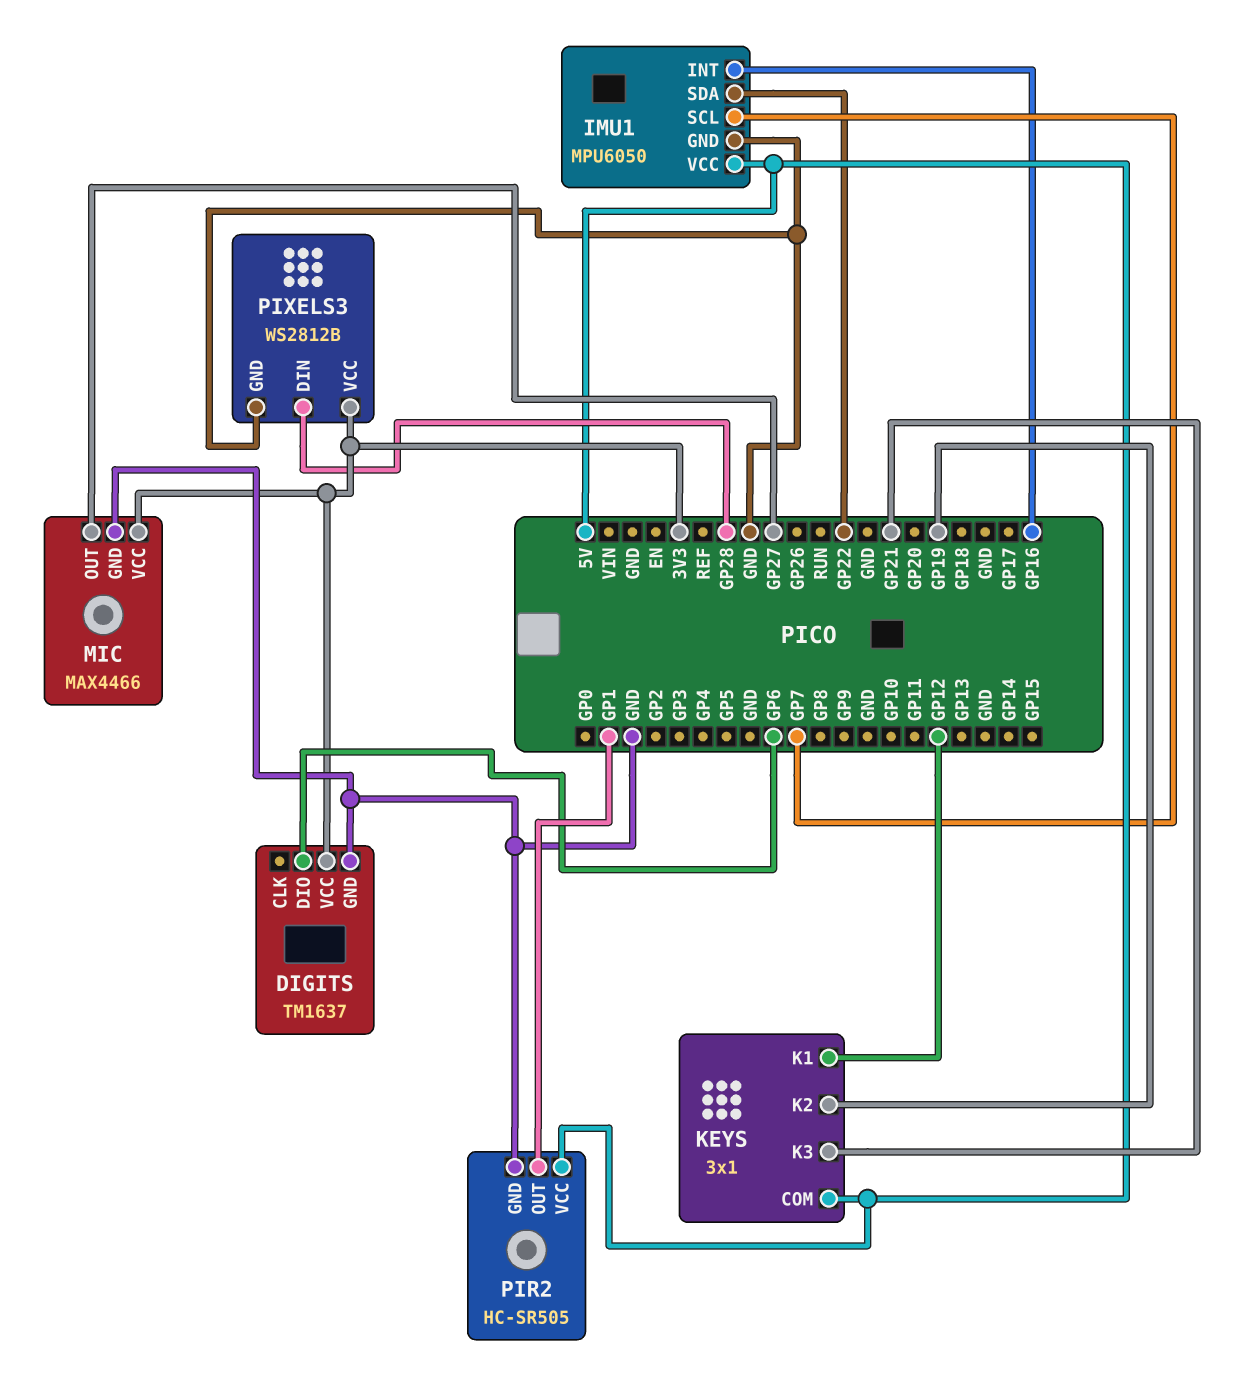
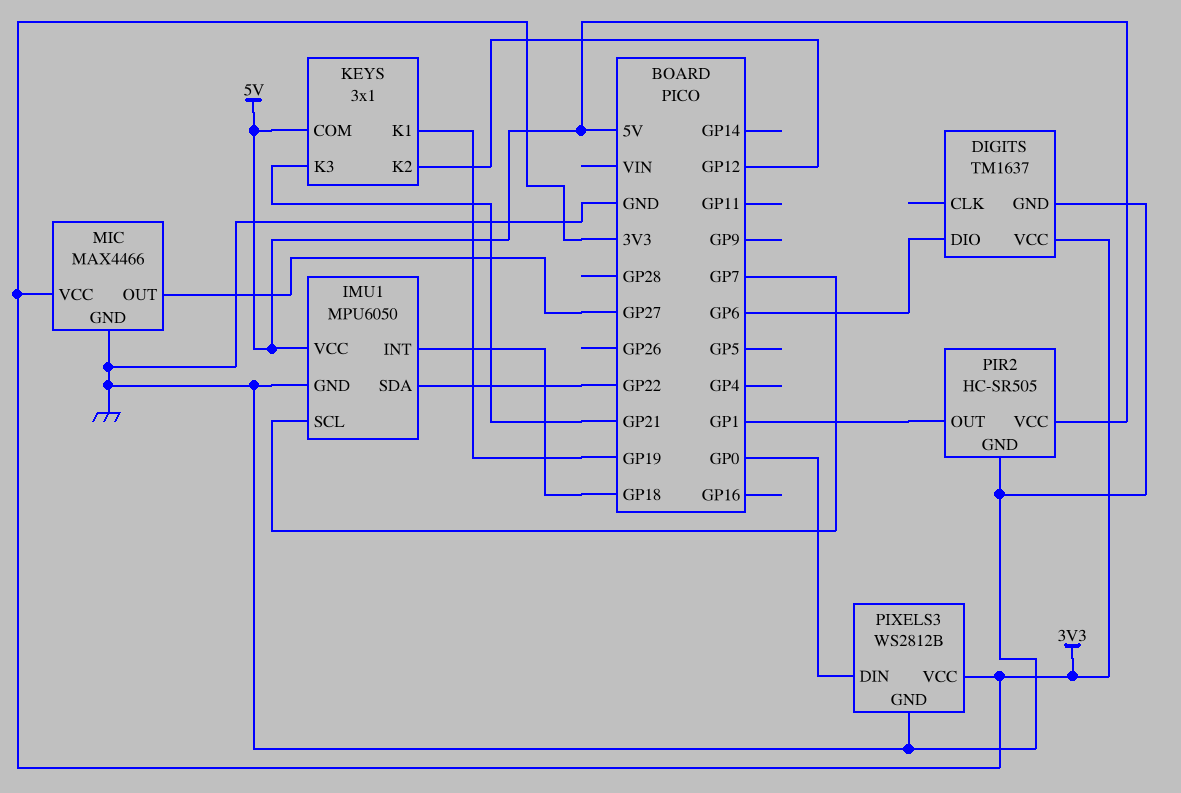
IMU1 pin INT: GP16 -> GP18
KEYS pin K1: GP12 -> GP19
KEYS pin K2: GP19 -> GP12
PIXELS3 pin DIN: GP28 -> GP0

